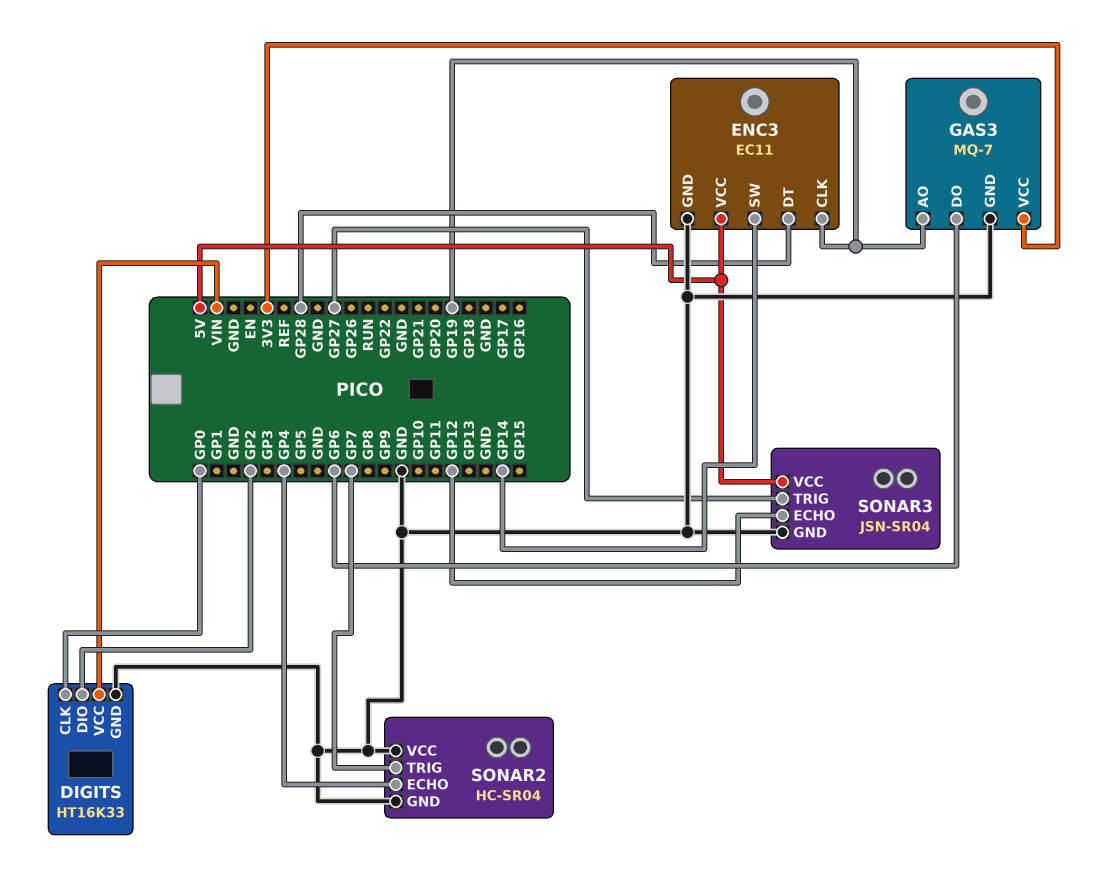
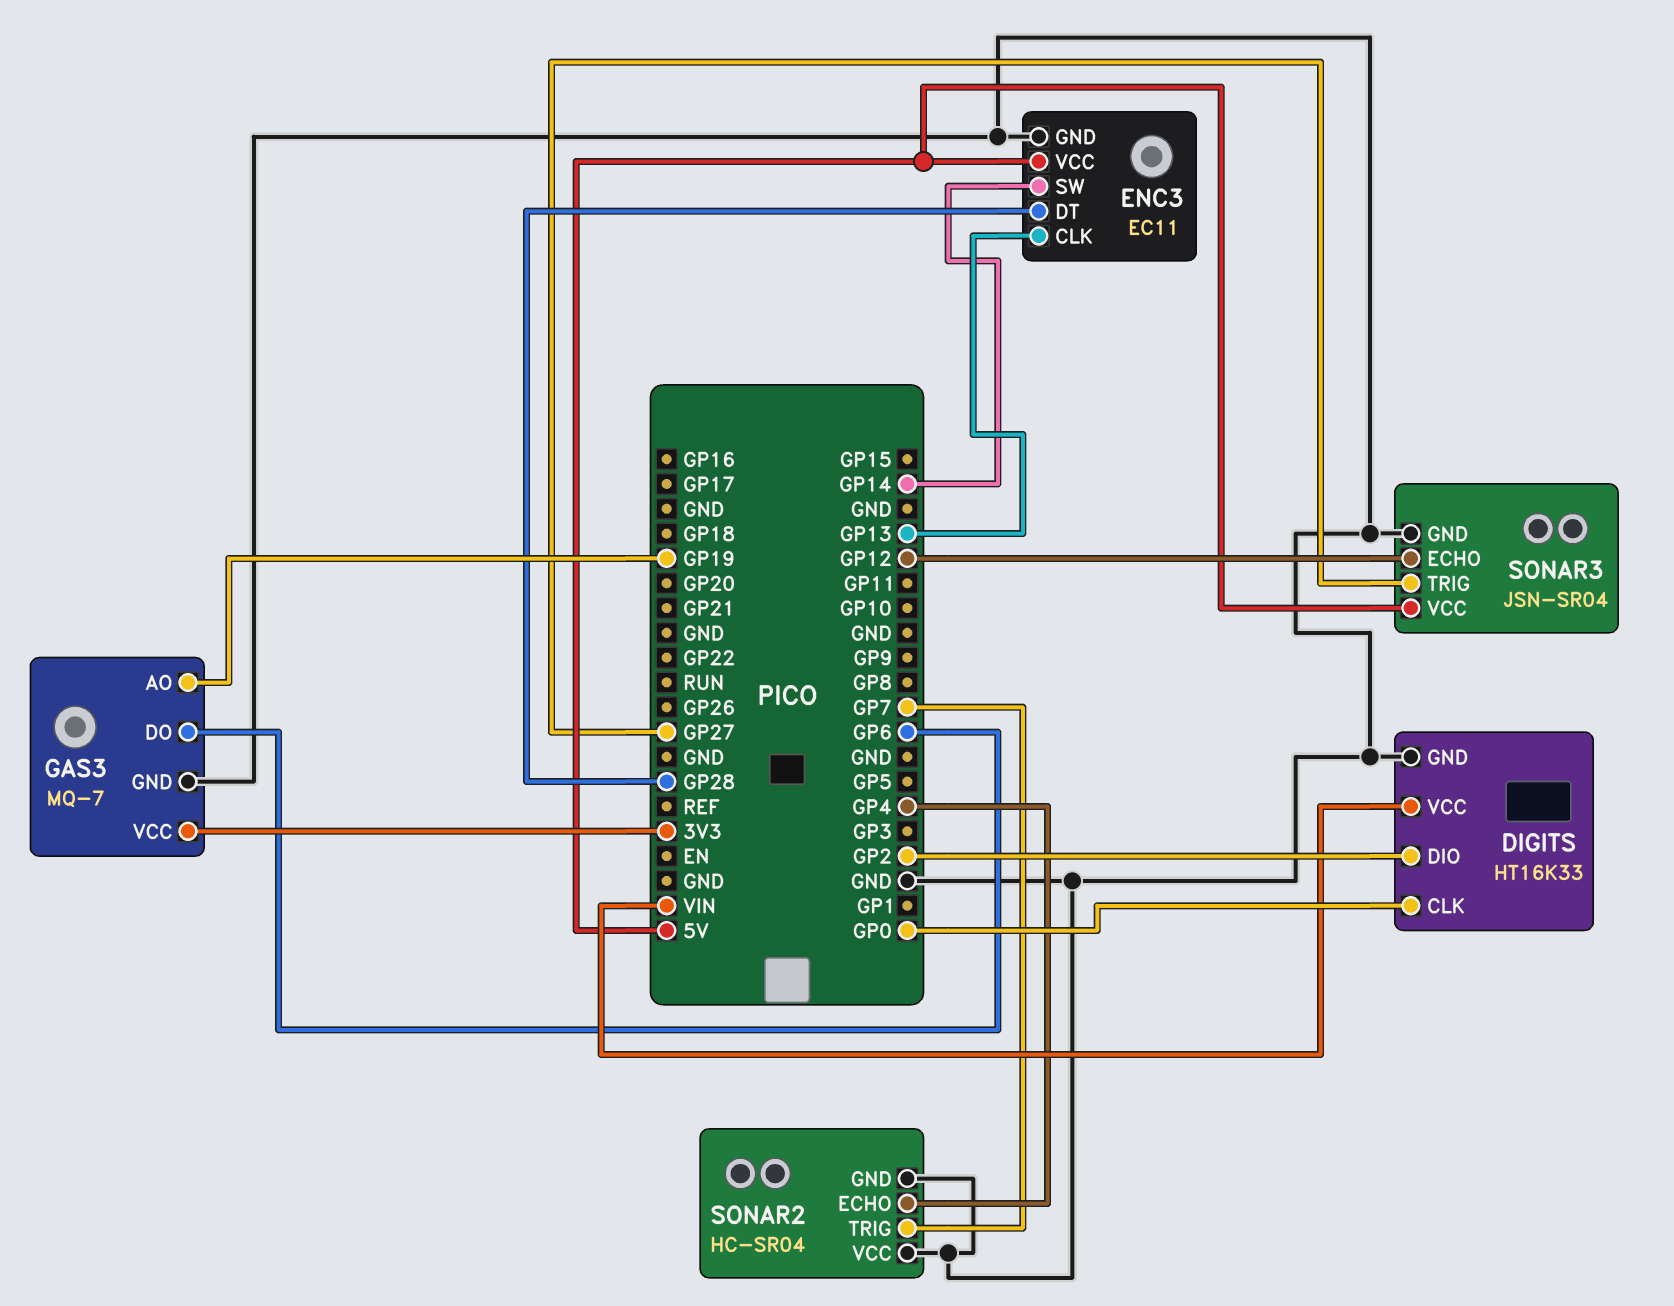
ENC3 pin CLK: GP19 -> GP13

